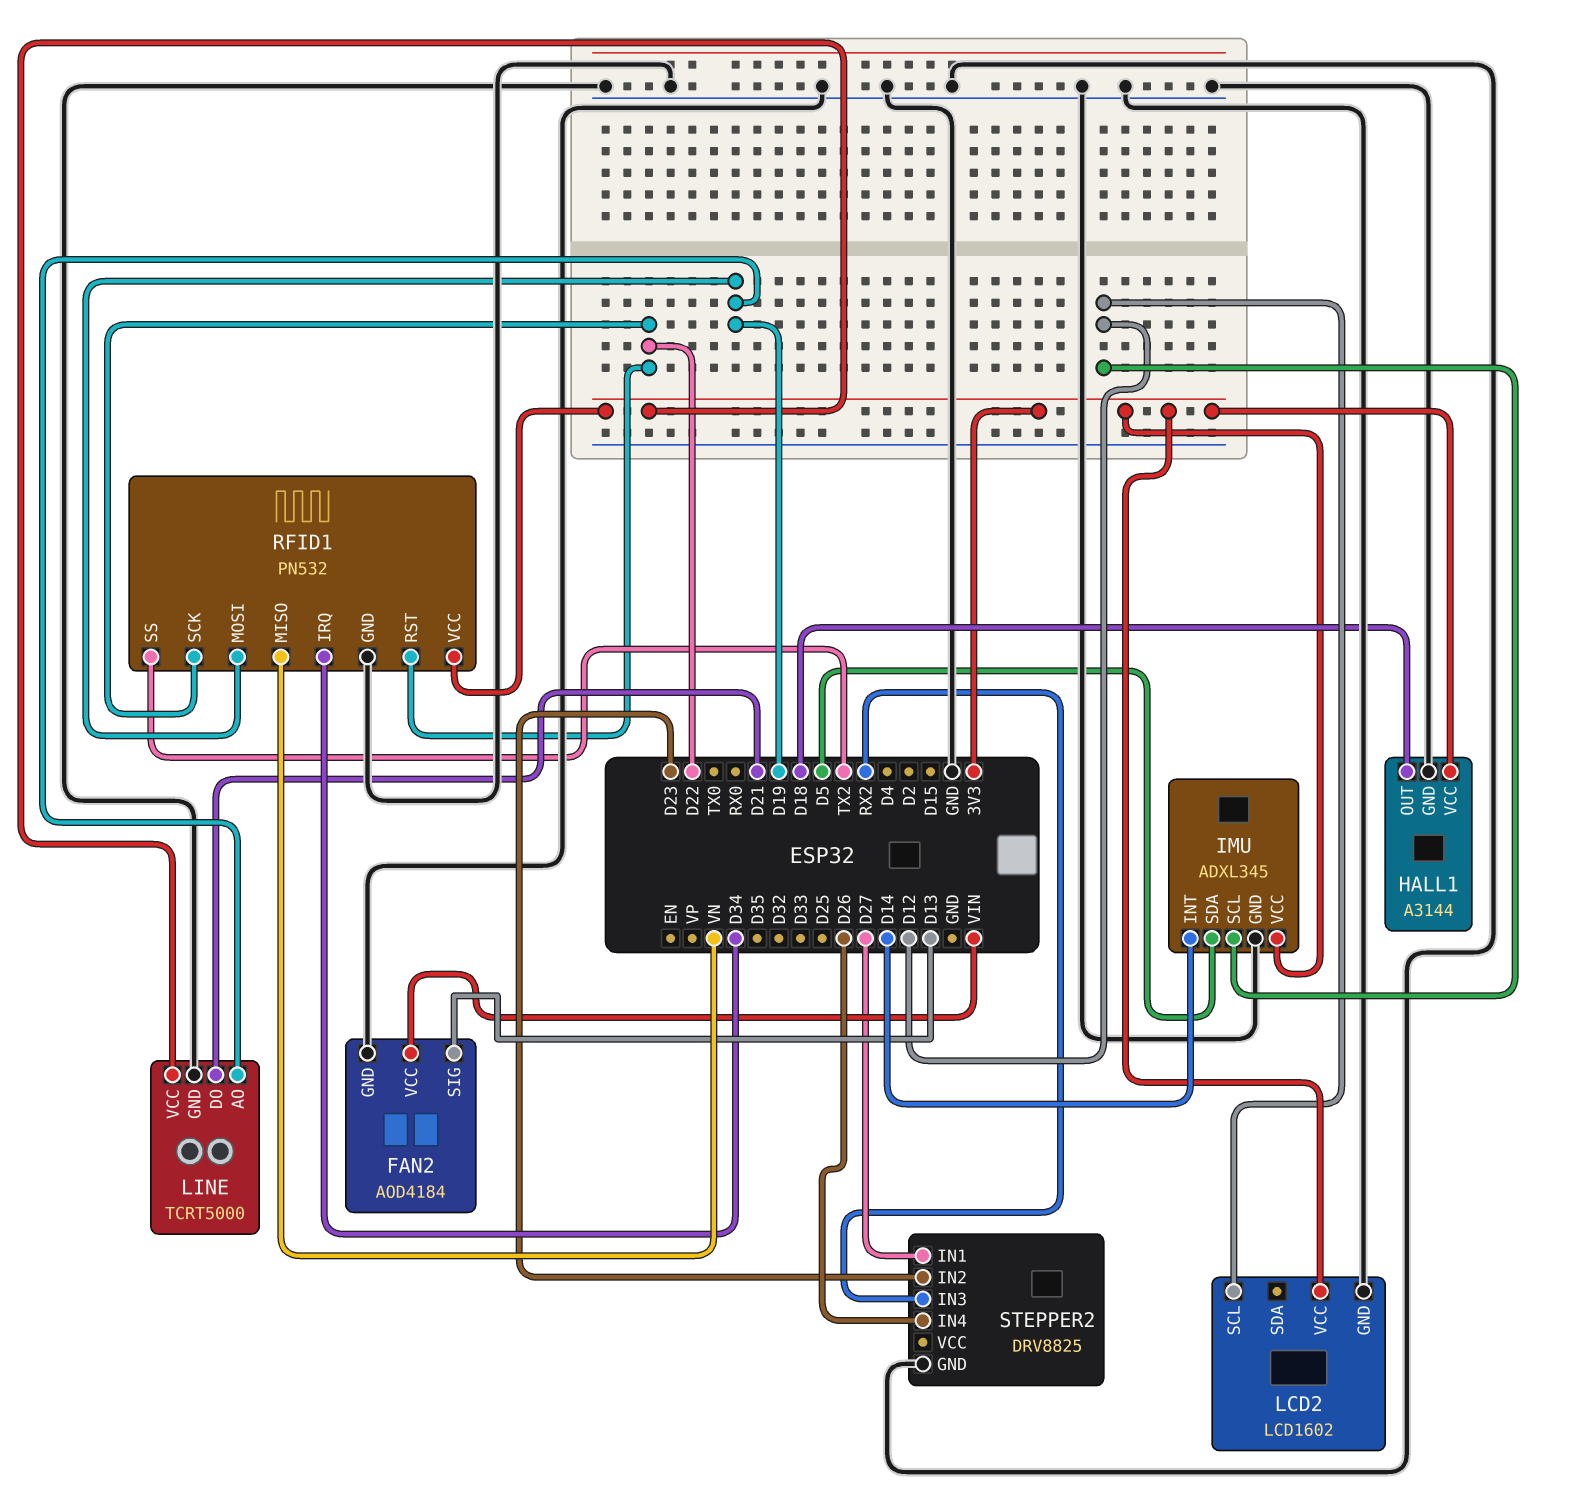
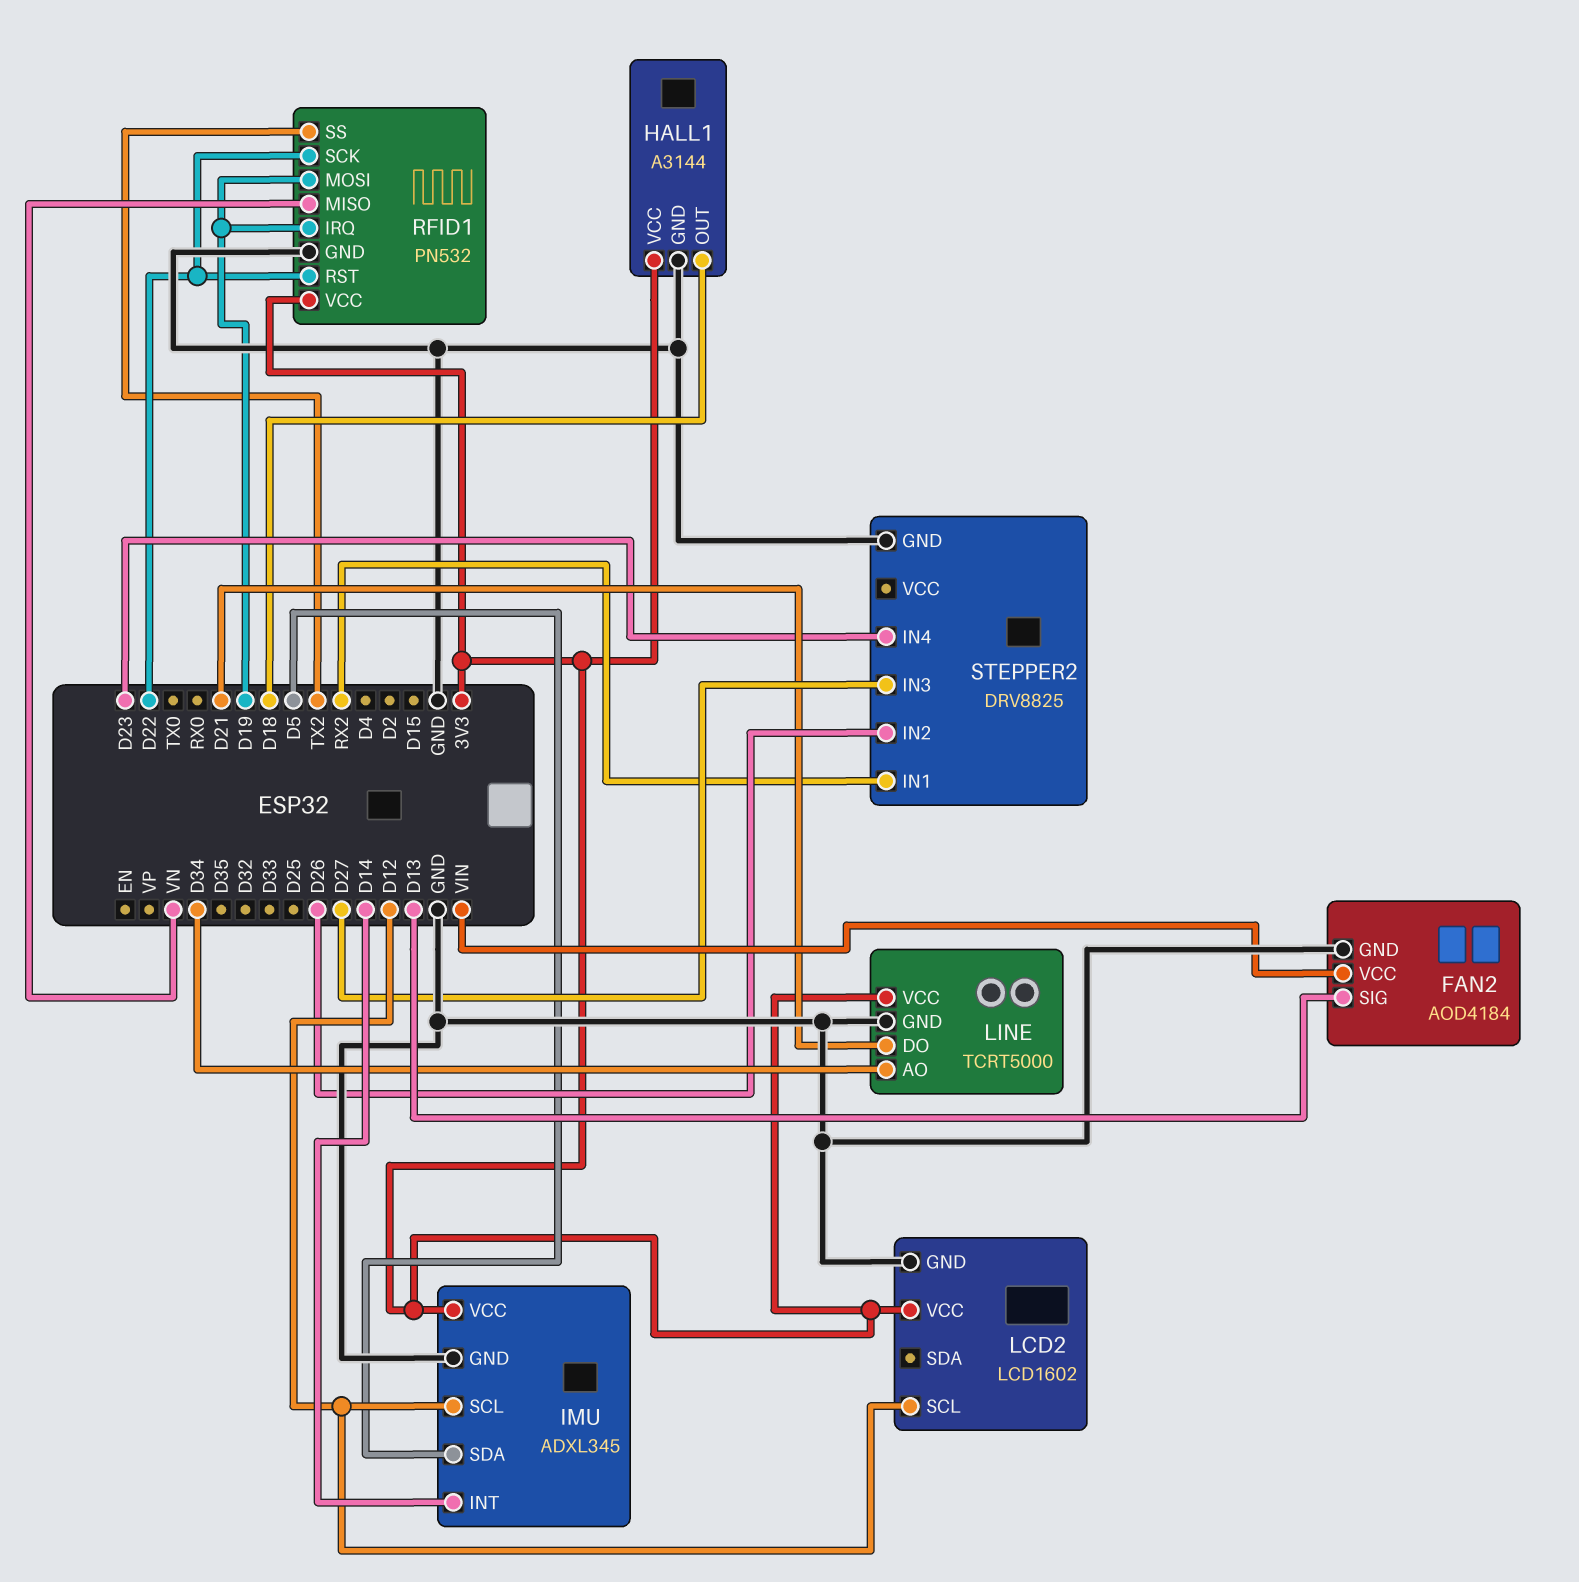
LINE pin AO: D19 -> D34
RFID1 pin IRQ: D34 -> D19
STEPPER2 pin IN1: D27 -> RX2
STEPPER2 pin IN2: D23 -> D26
STEPPER2 pin IN3: RX2 -> D27
STEPPER2 pin IN4: D26 -> D23

